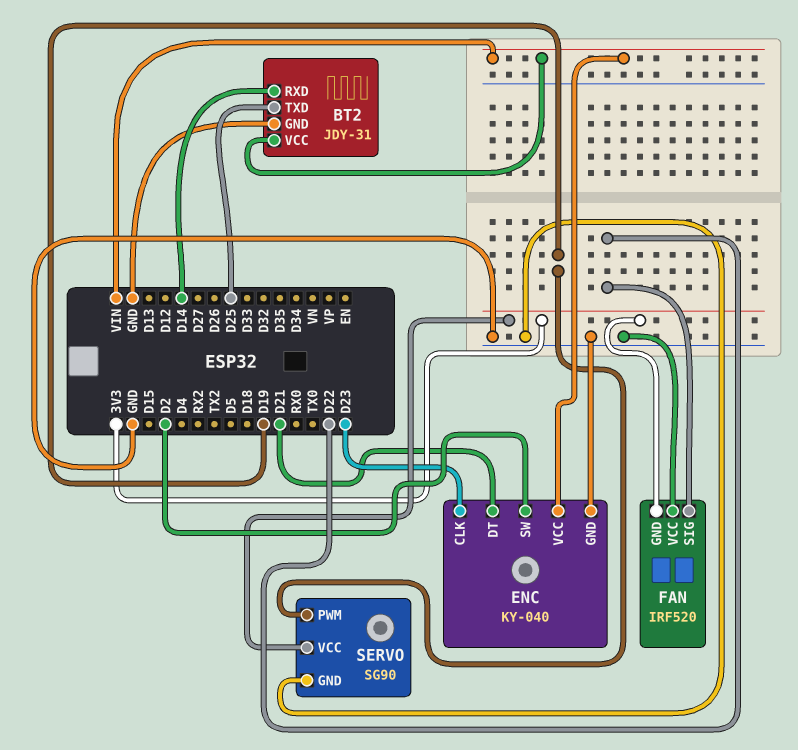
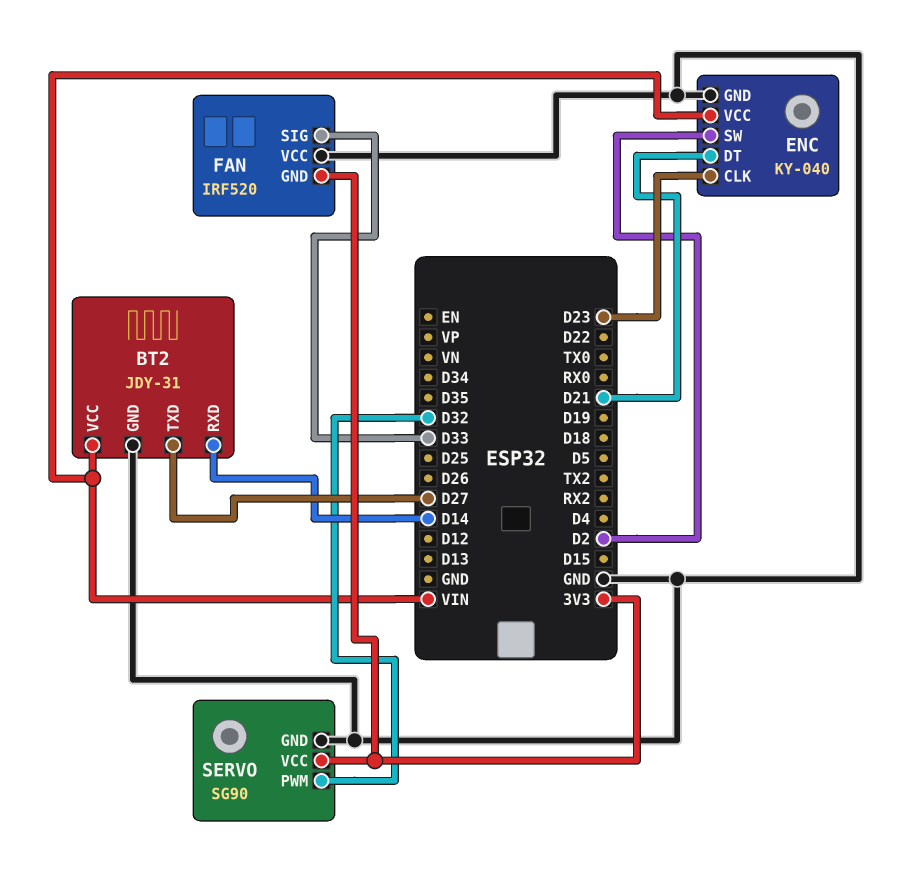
BT2 pin TXD: D25 -> D27
FAN pin SIG: D22 -> D33
SERVO pin PWM: D19 -> D32

